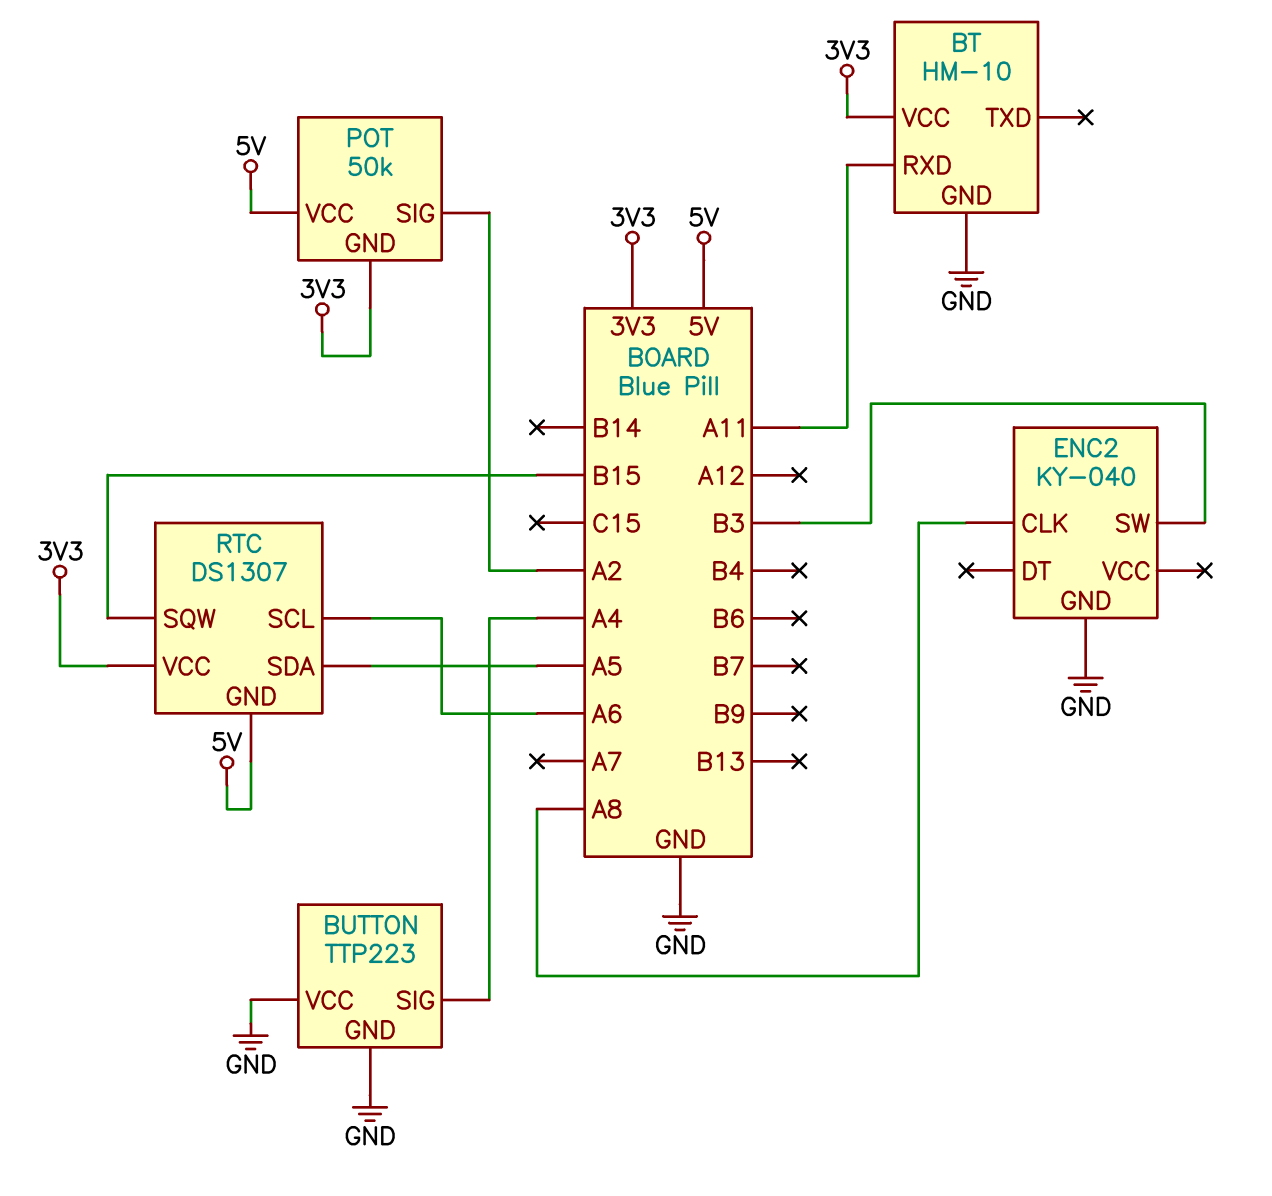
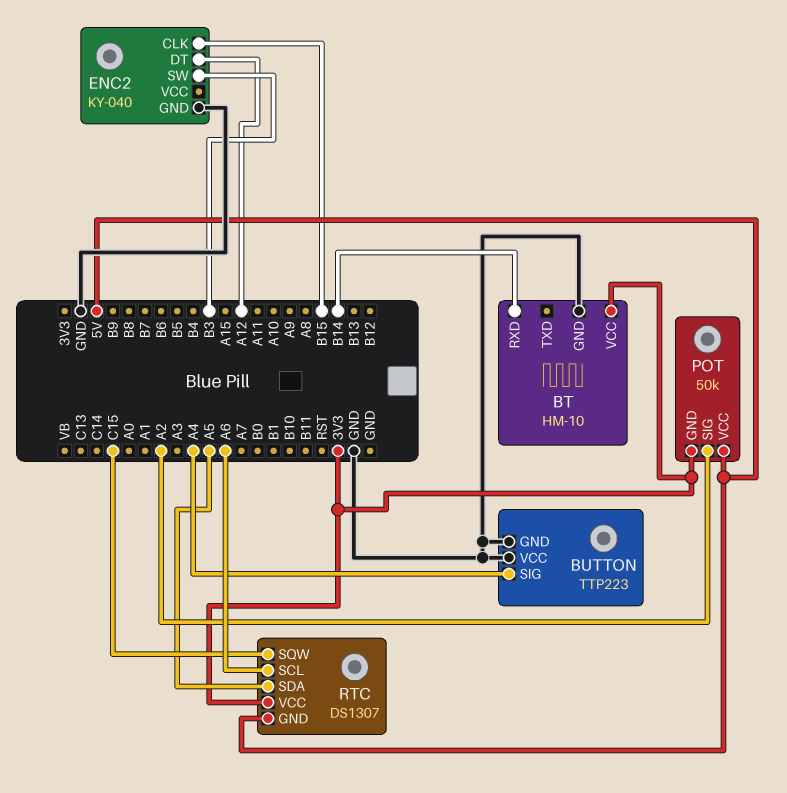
BT pin RXD: A11 -> B14
ENC2 pin CLK: A8 -> B15
ENC2 pin DT: none -> A12
RTC pin SQW: B15 -> C15

